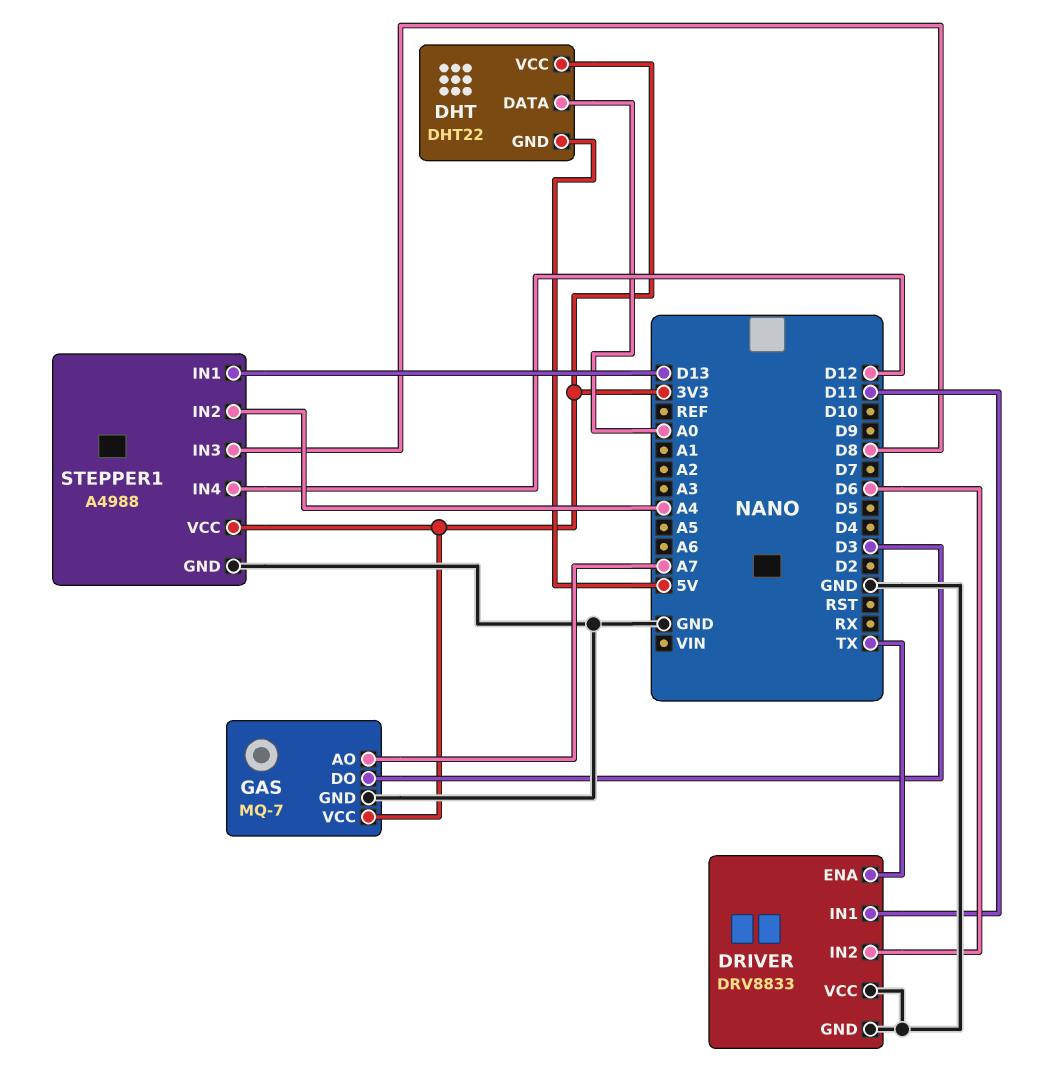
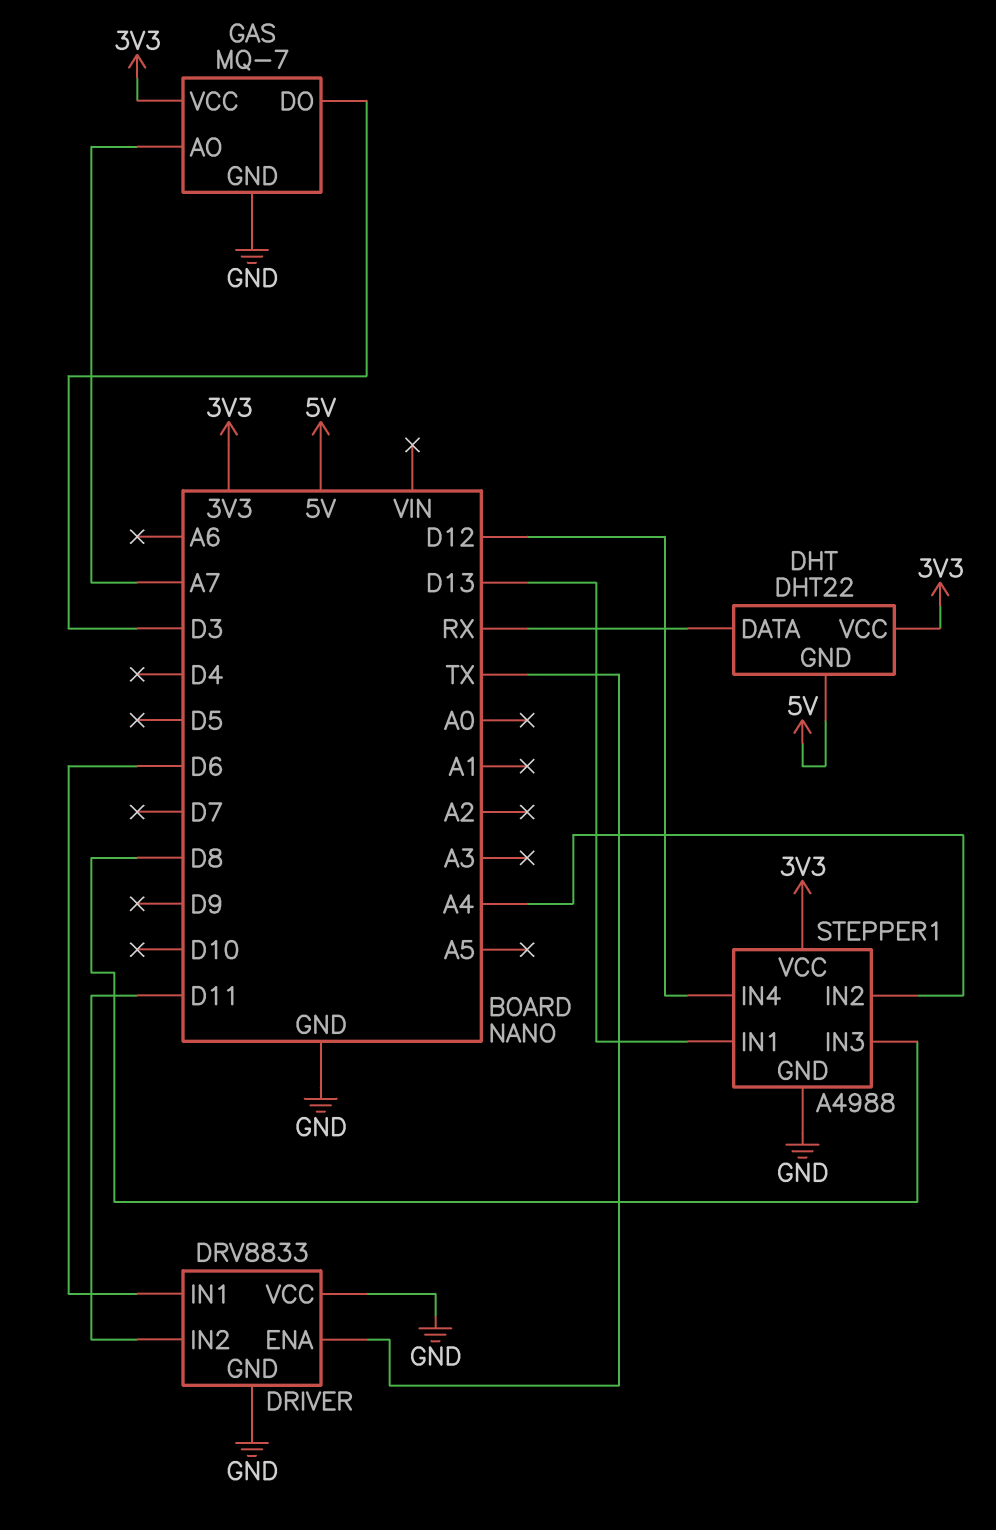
DHT pin DATA: A0 -> RX
DRIVER pin IN1: D11 -> D6
DRIVER pin IN2: D6 -> D11

